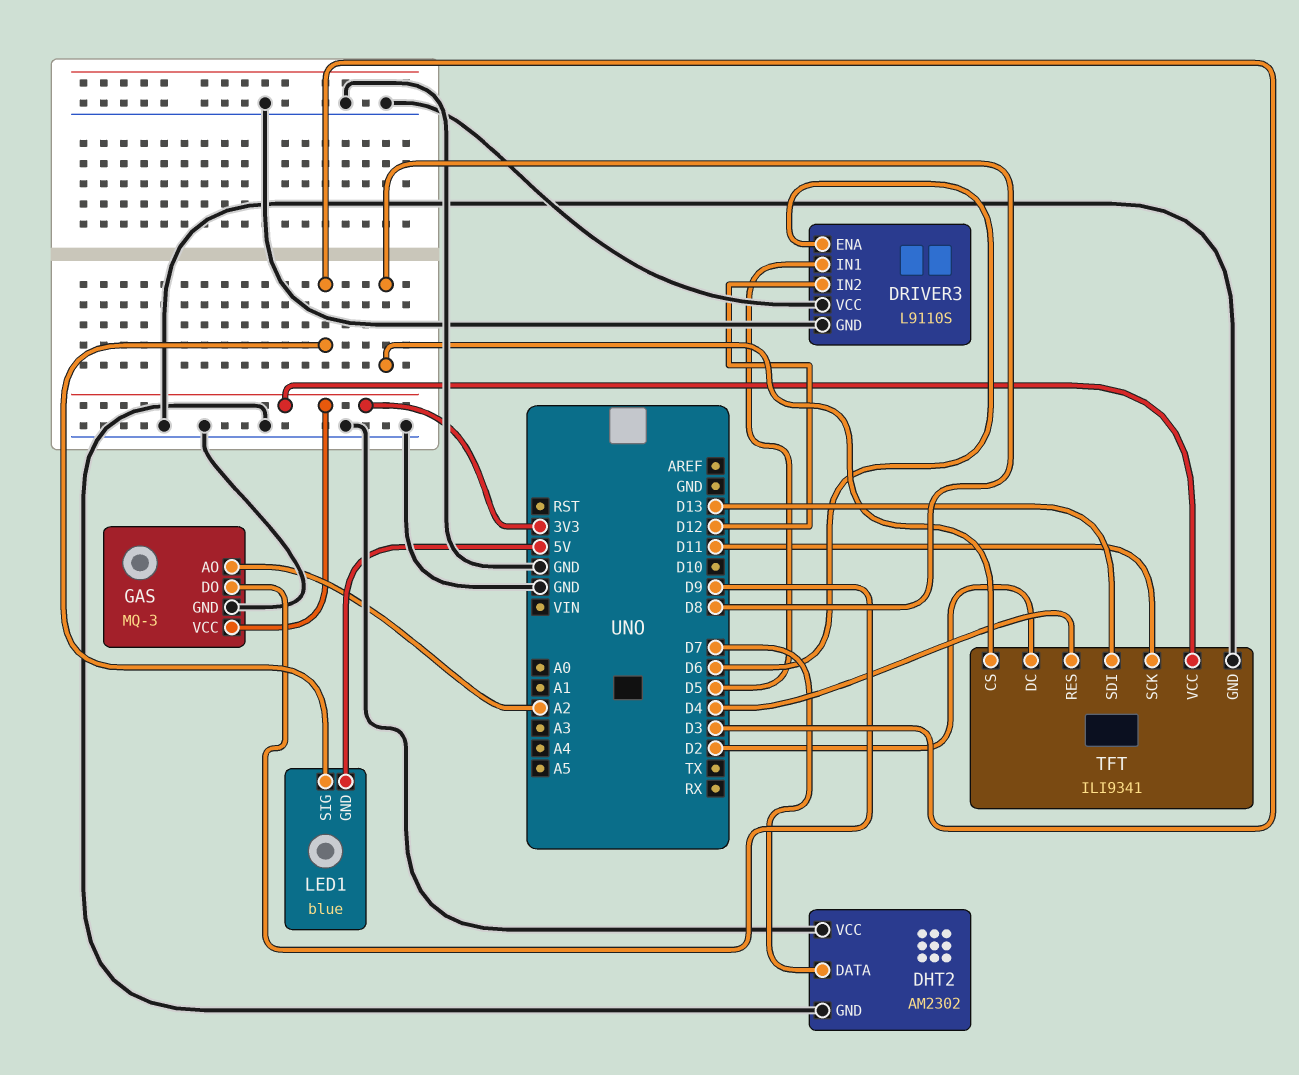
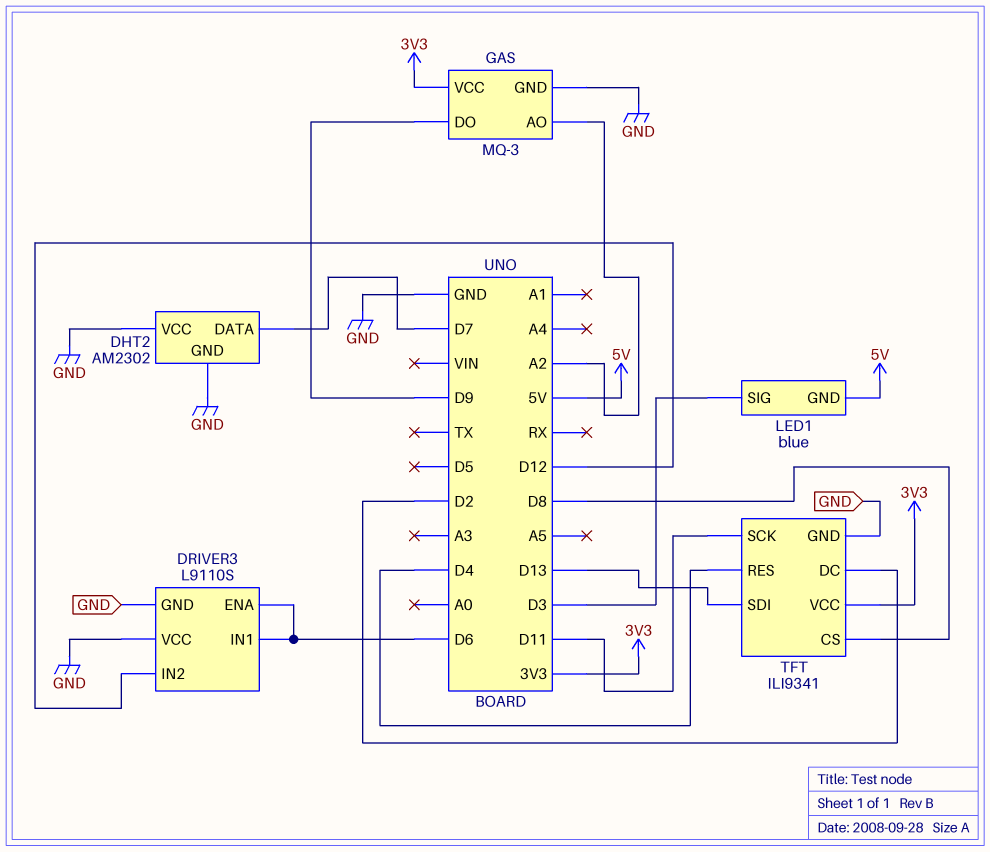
DRIVER3 pin IN1: D5 -> D6

